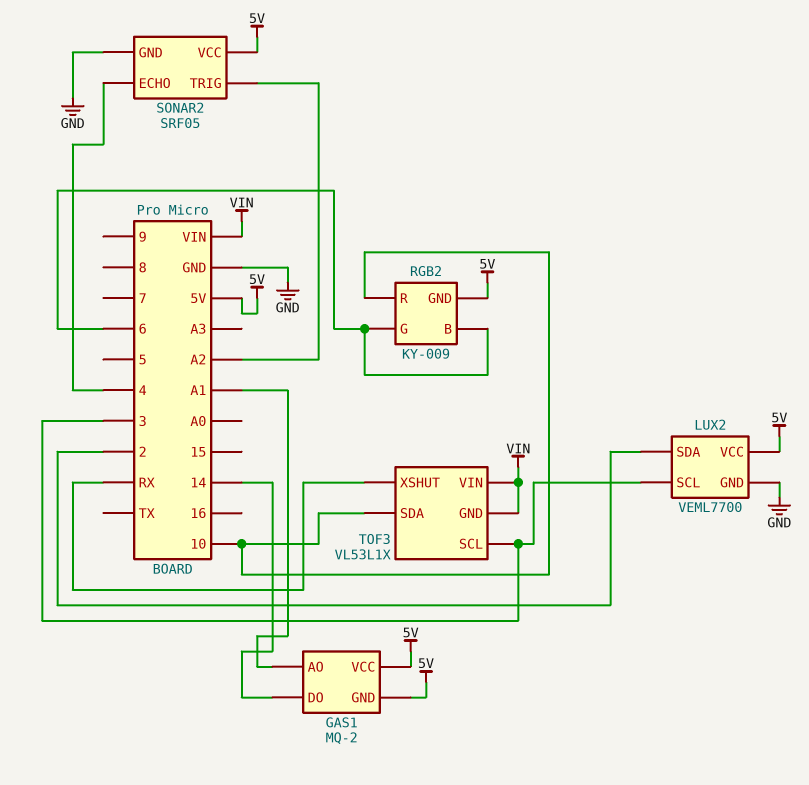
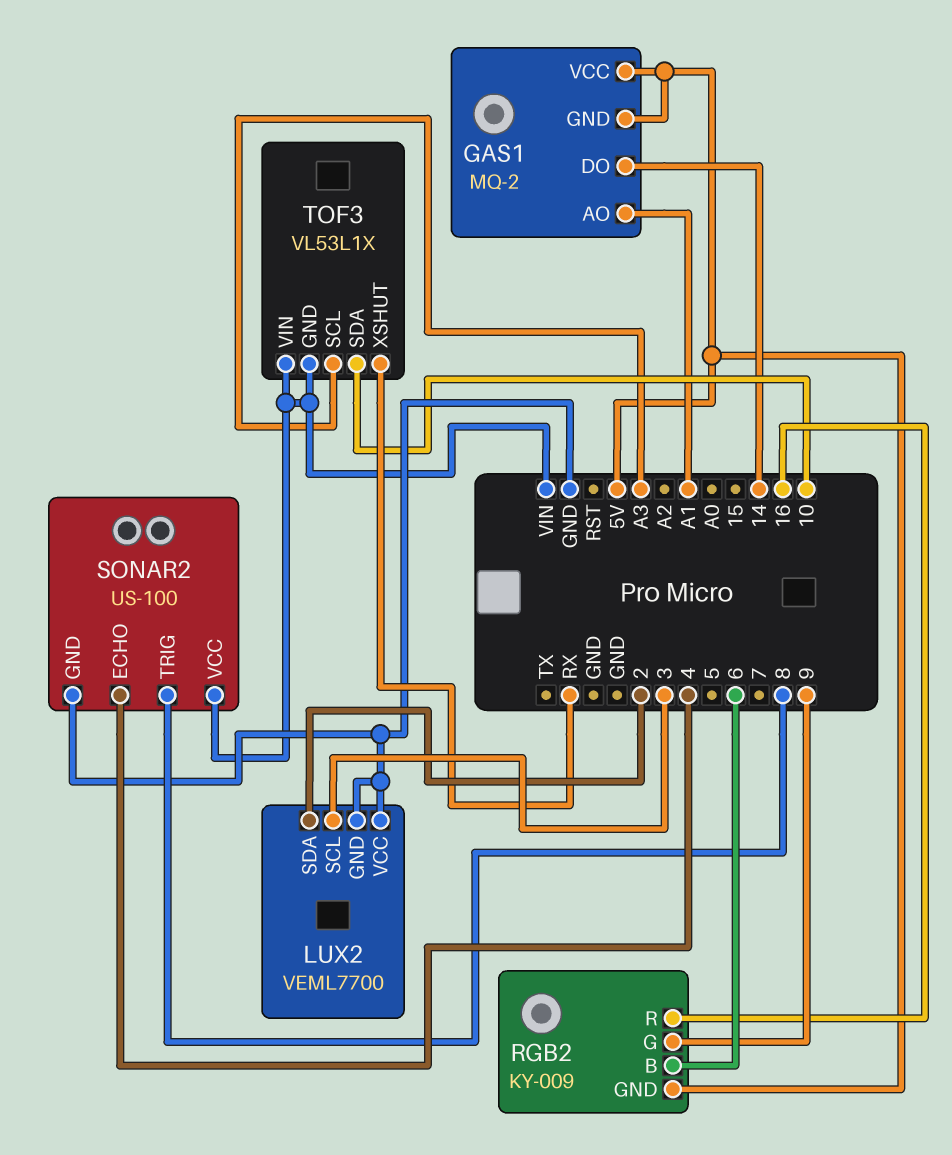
LUX2 pin VCC: 5V -> GND
RGB2 pin G: 6 -> 9
RGB2 pin R: 10 -> 16
SONAR2: SRF05 -> US-100
SONAR2 pin TRIG: A2 -> 8
SONAR2 pin VCC: 5V -> VIN
TOF3 pin SCL: 3 -> A3

